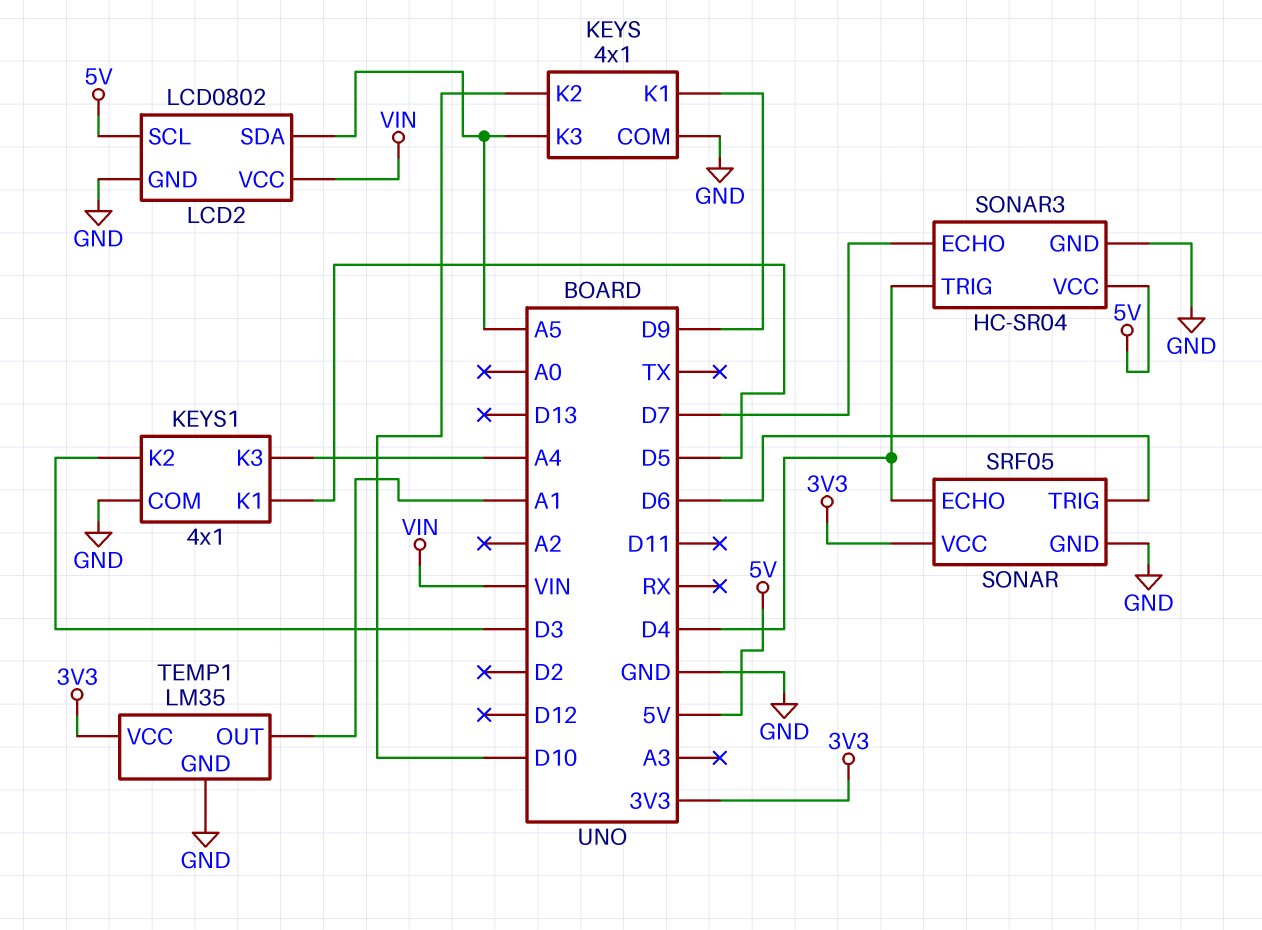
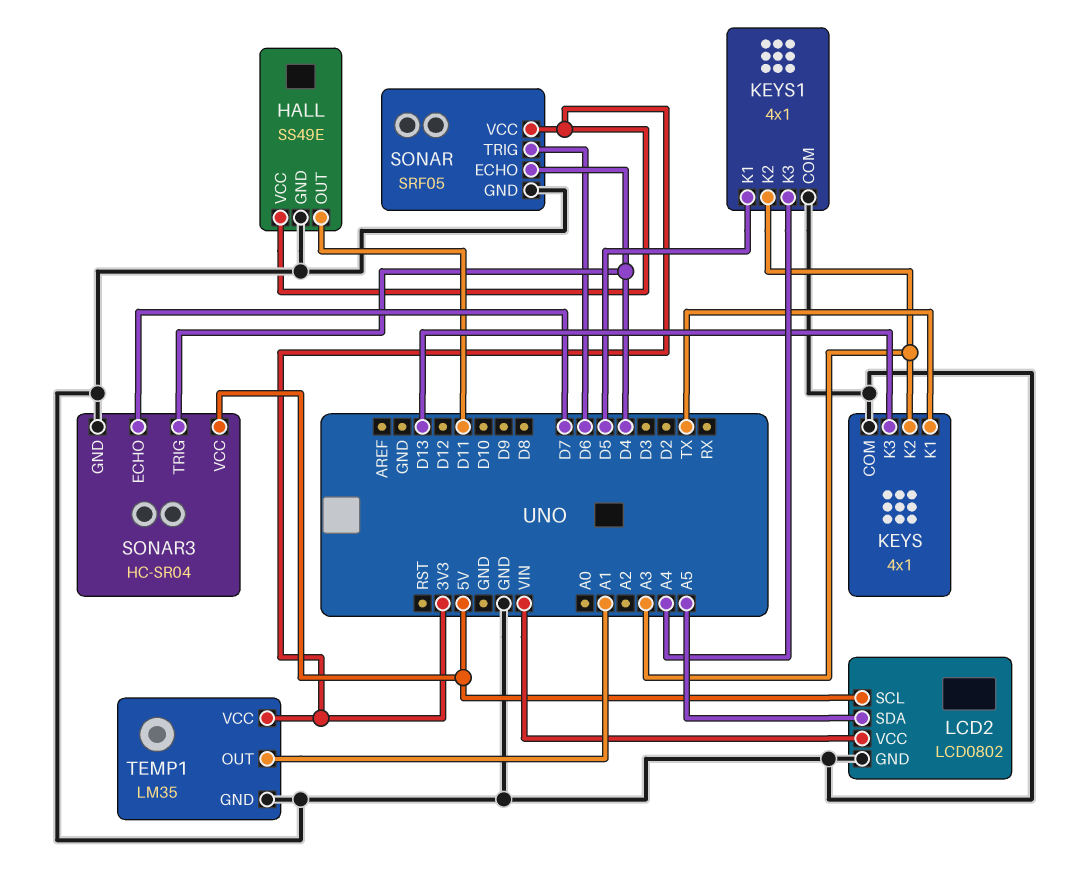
HALL: none -> SS49E
HALL pin GND: none -> GND
HALL pin OUT: none -> D11
HALL pin VCC: none -> 3V3
KEYS pin K1: D9 -> TX
KEYS pin K2: D10 -> A3
KEYS pin K3: A5 -> D13
KEYS1 pin K2: D3 -> A3

